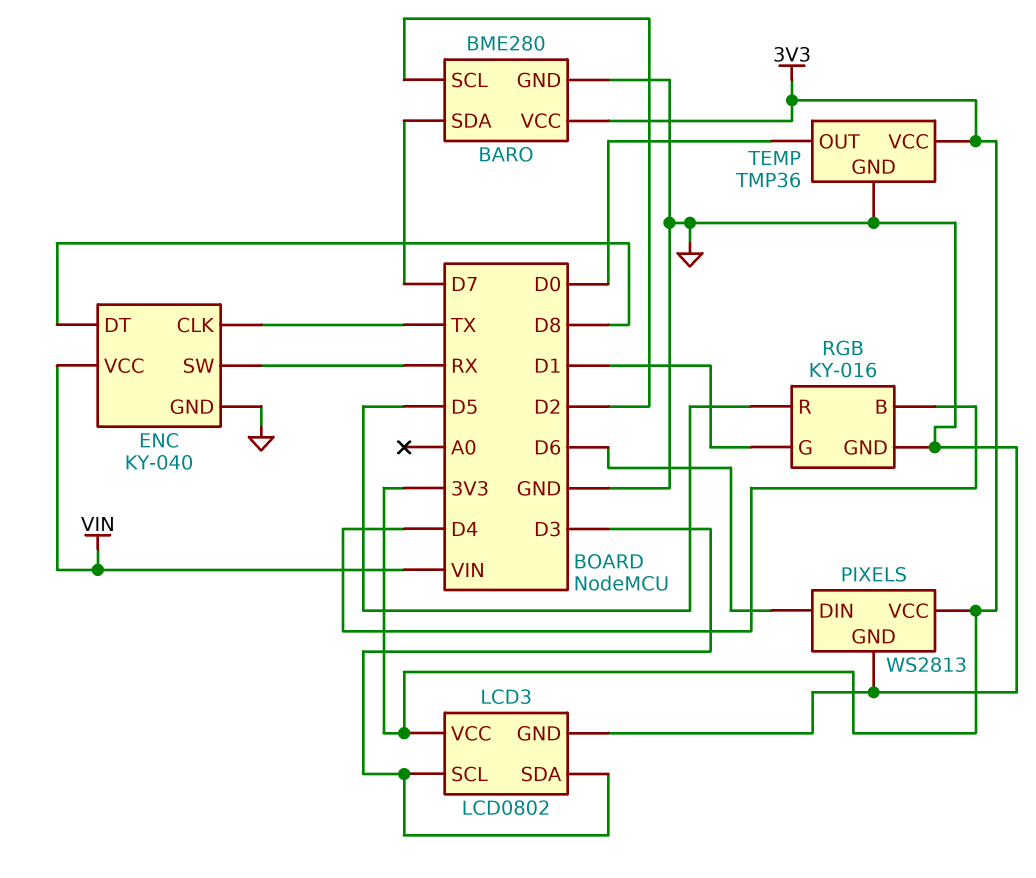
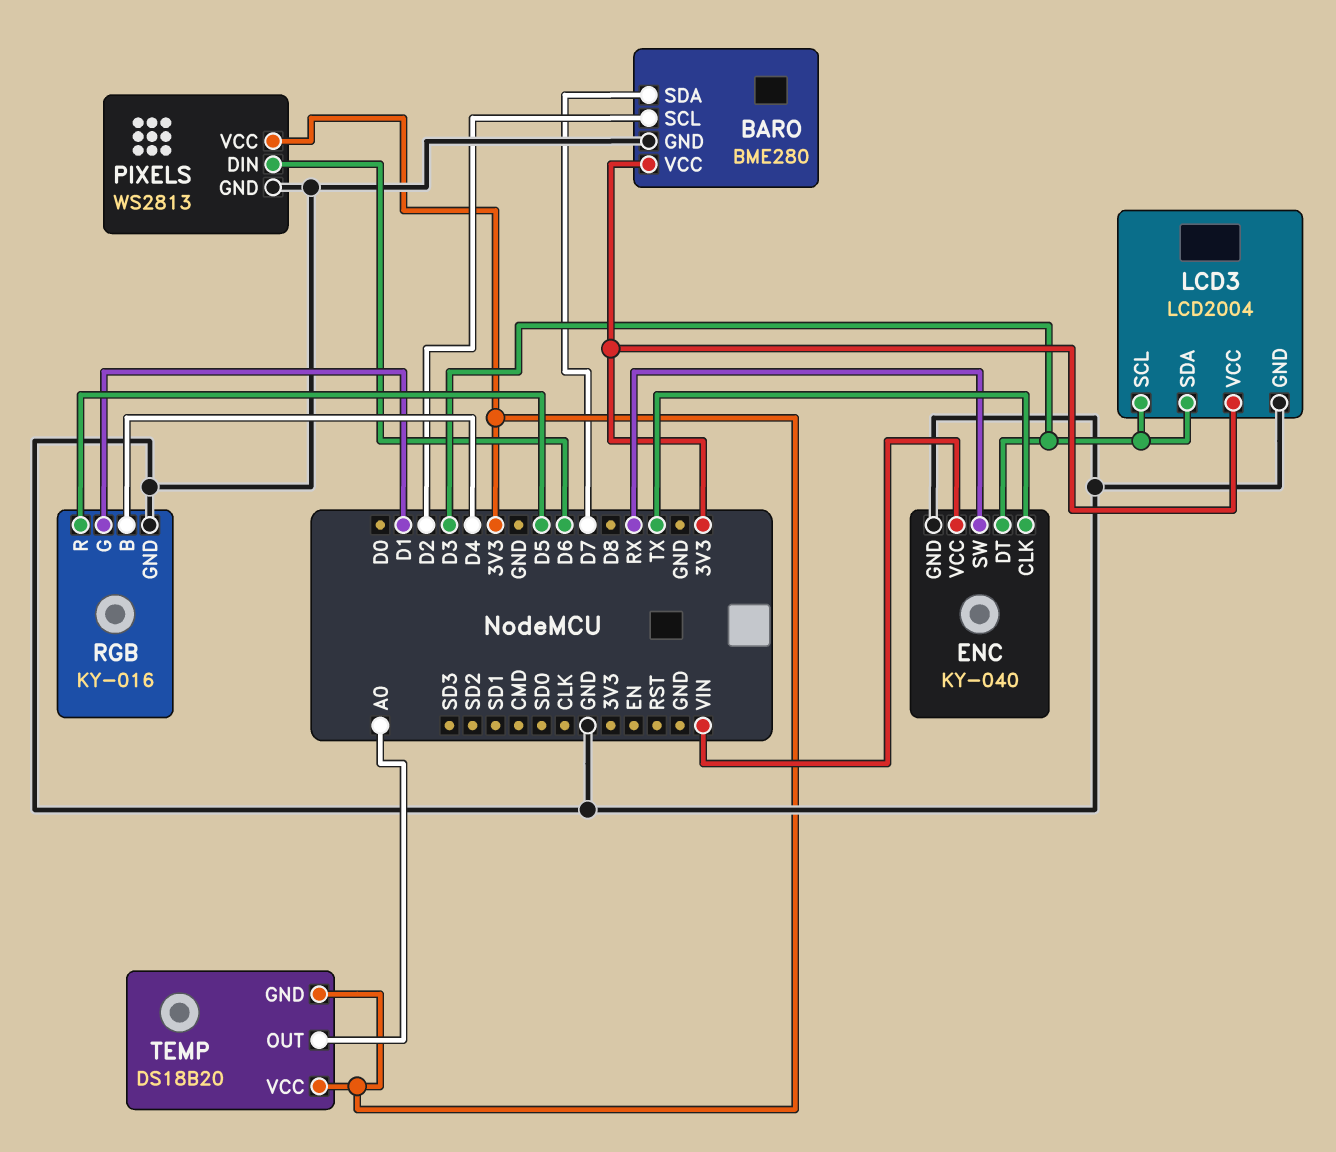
ENC pin DT: D8 -> D3
LCD3: LCD0802 -> LCD2004
TEMP: TMP36 -> DS18B20
TEMP pin GND: GND -> 3V3
TEMP pin OUT: D0 -> A0

